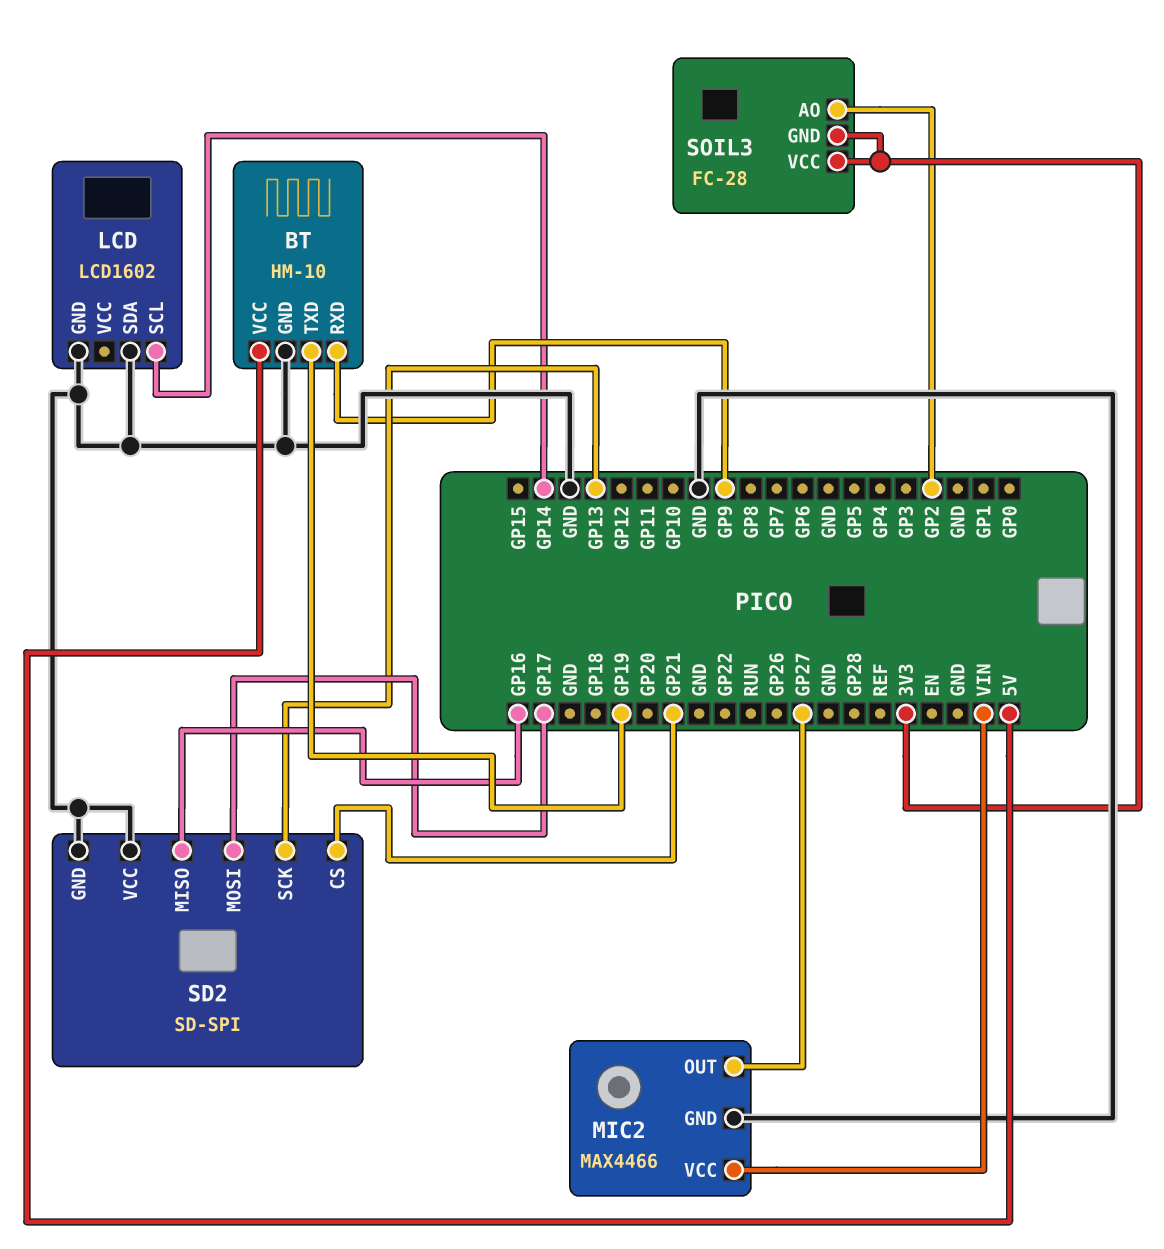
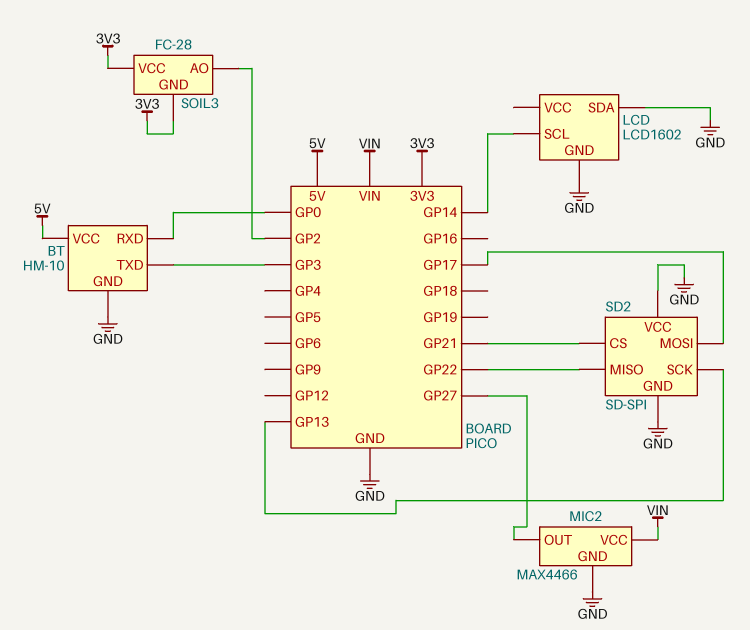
BT pin RXD: GP9 -> GP0
BT pin TXD: GP19 -> GP3
SD2 pin MISO: GP16 -> GP22

